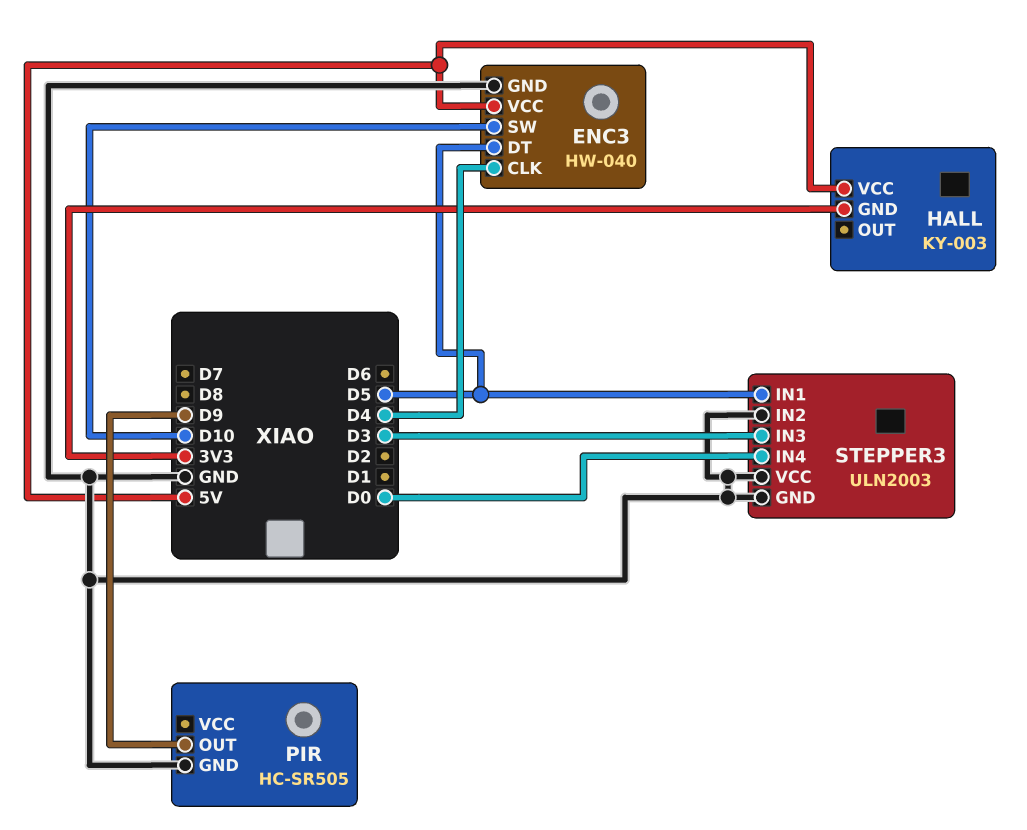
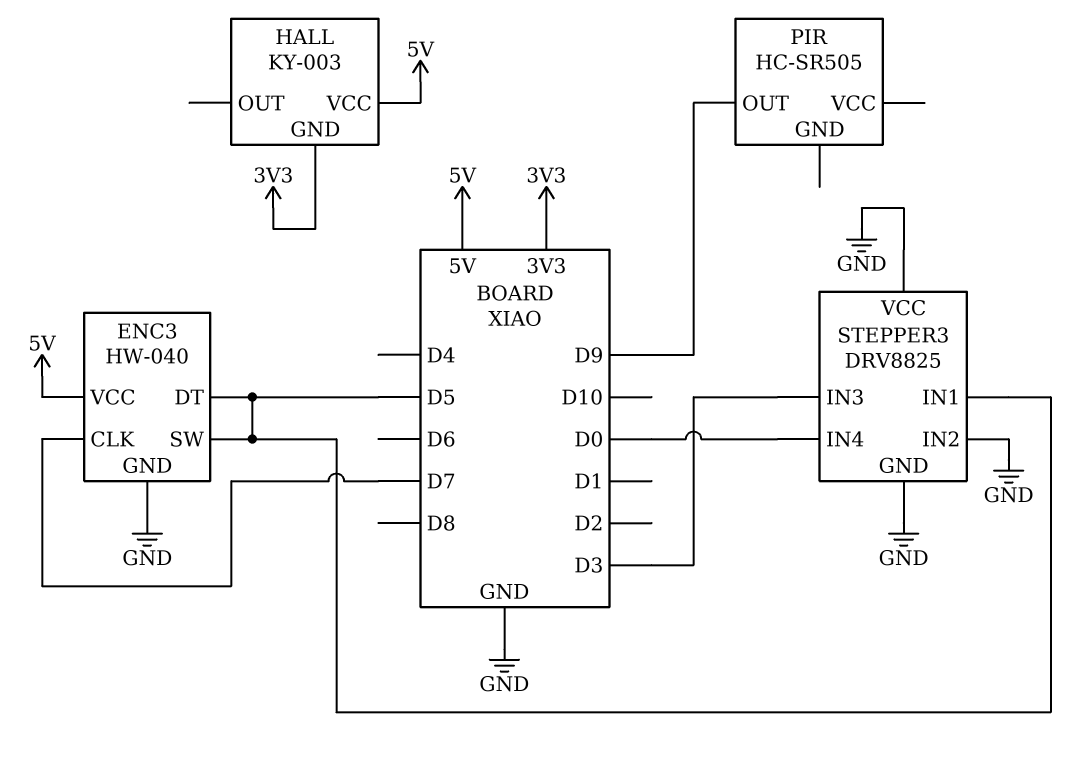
ENC3 pin CLK: D4 -> D7
ENC3 pin SW: D10 -> D5
PIR pin GND: GND -> none
STEPPER3: ULN2003 -> DRV8825

